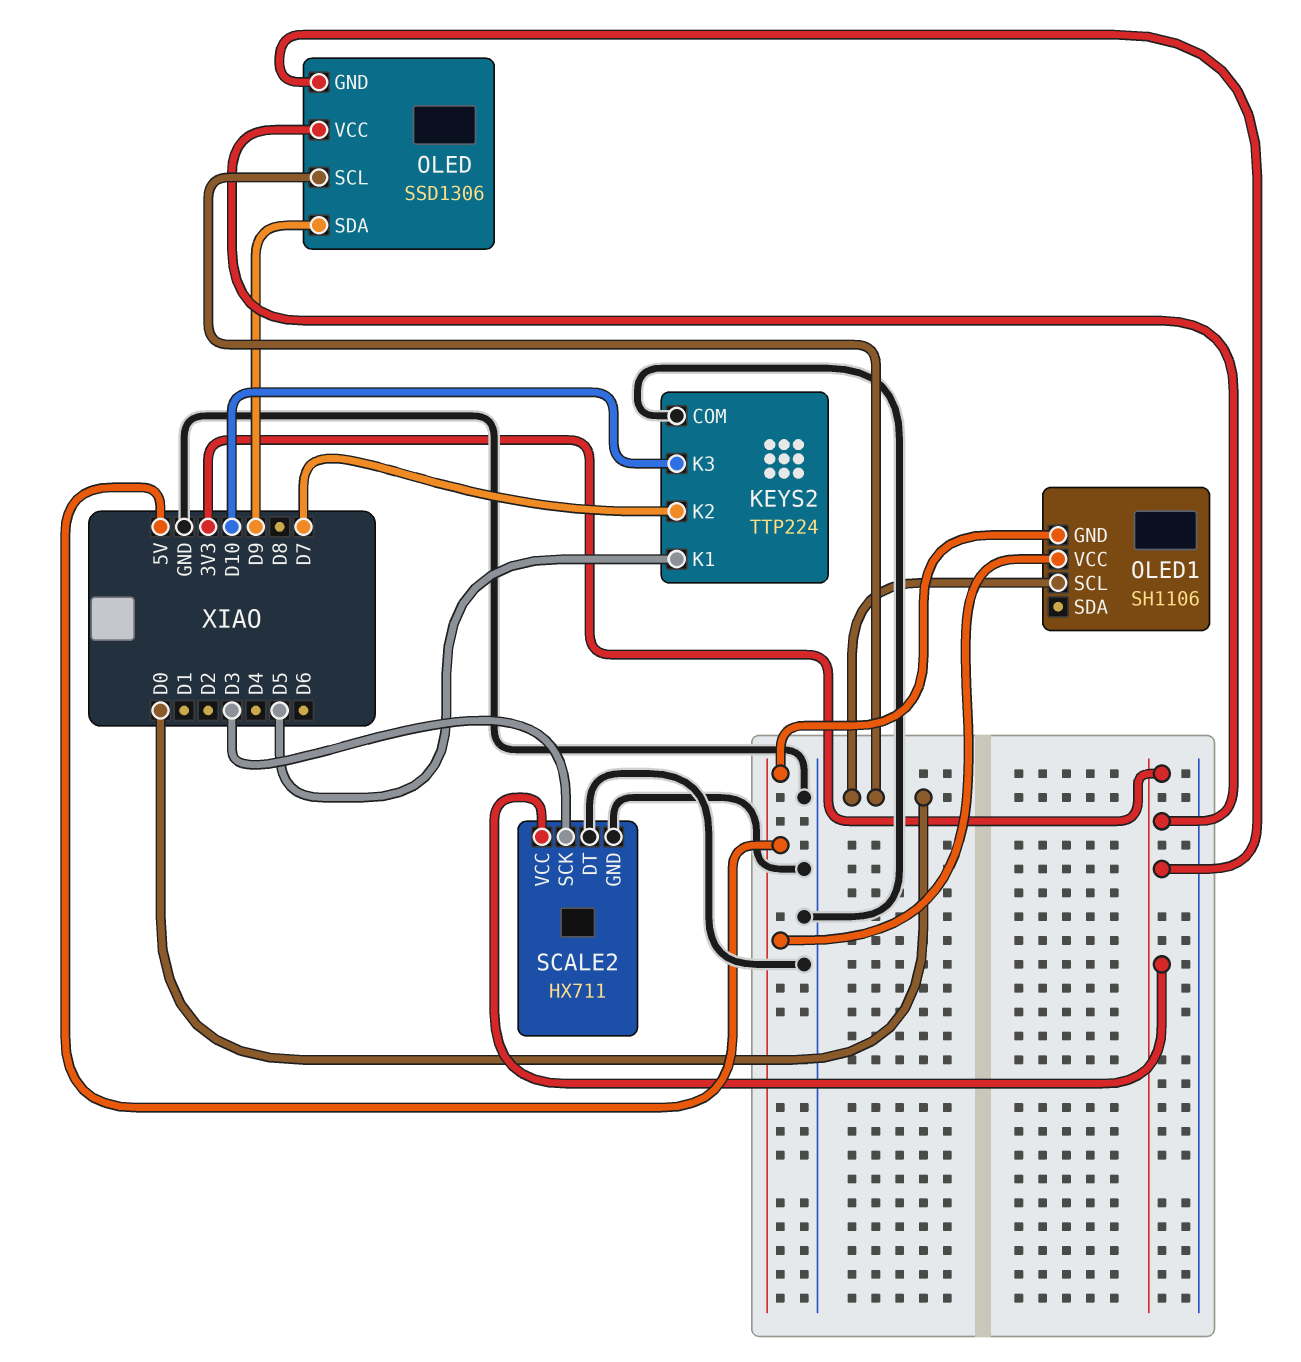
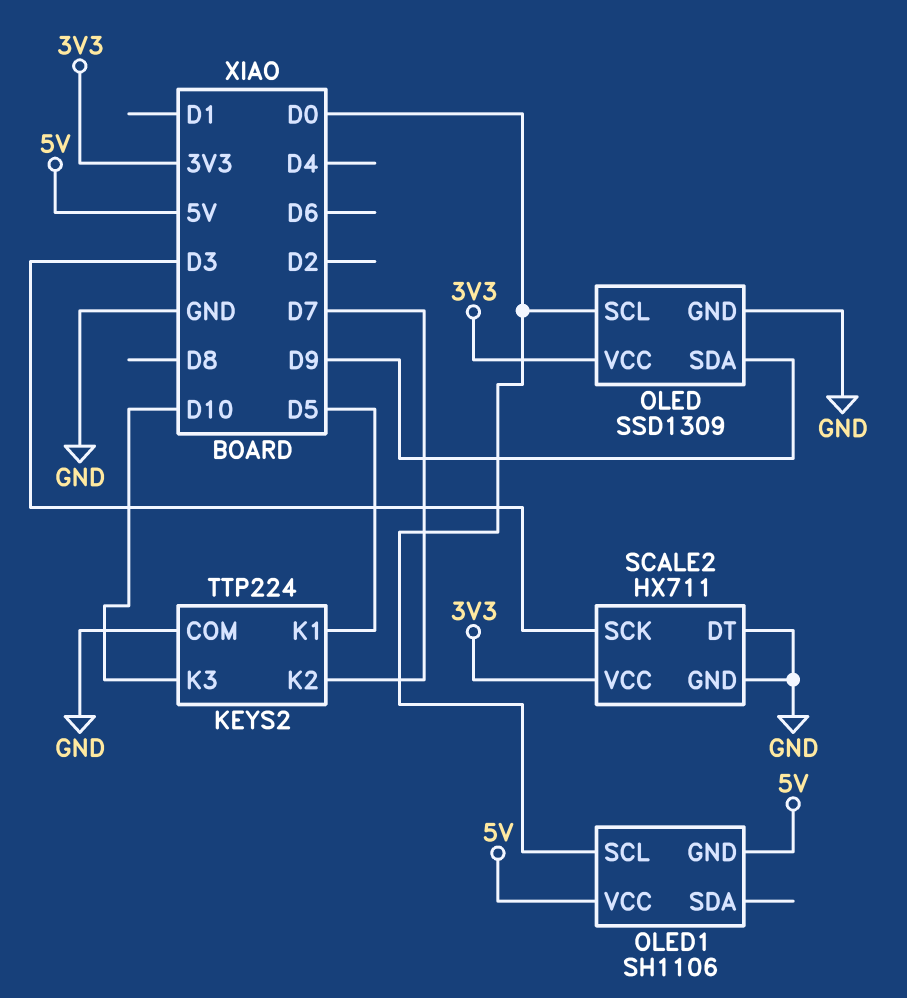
OLED: SSD1306 -> SSD1309
OLED pin GND: 3V3 -> GND

